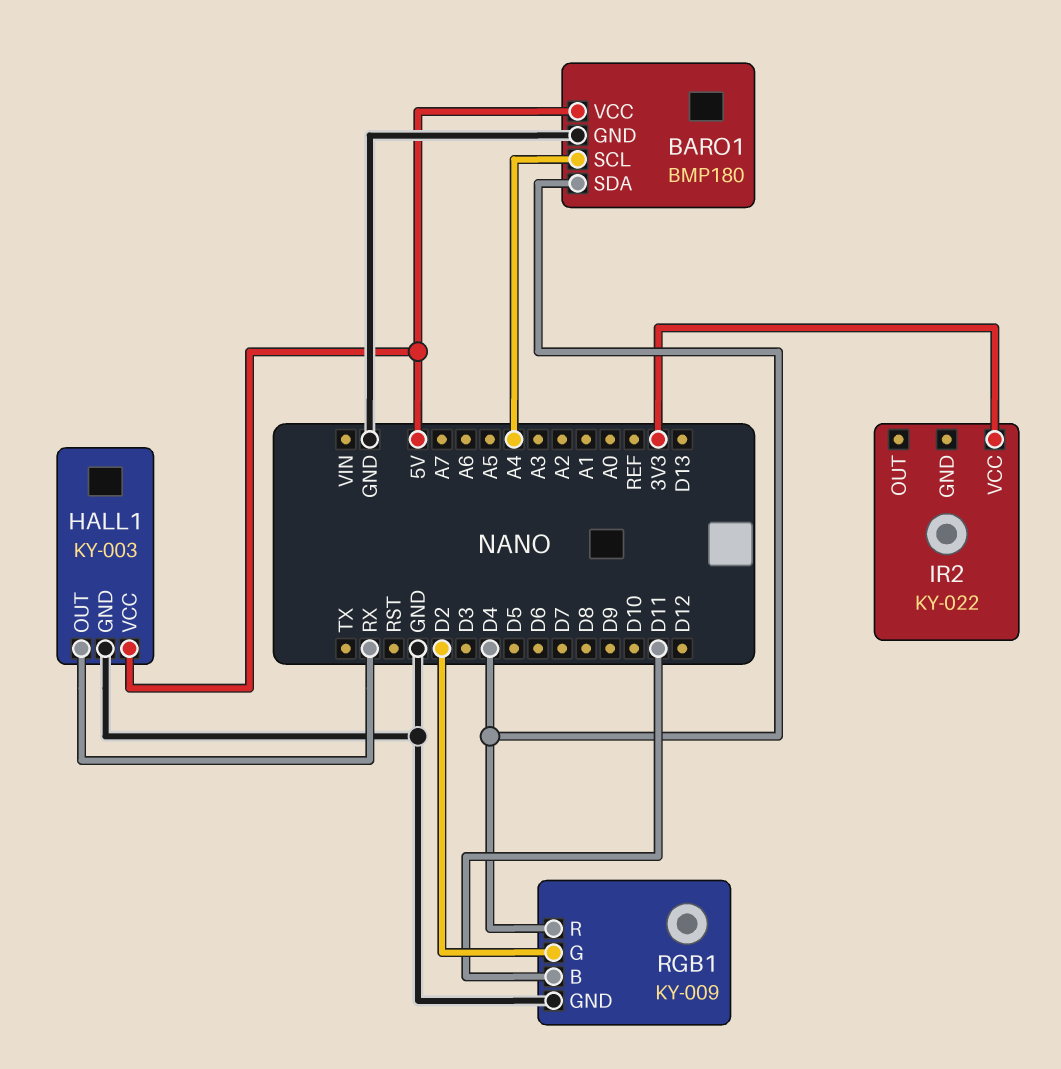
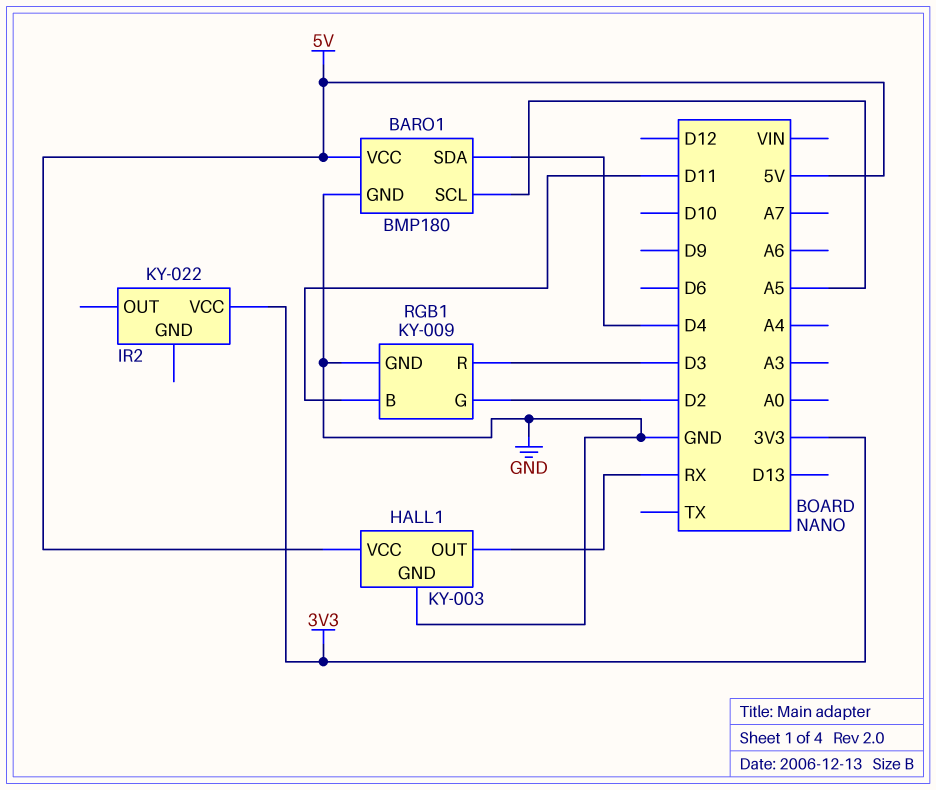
BARO1 pin SCL: A4 -> A5
RGB1 pin R: D4 -> D3

